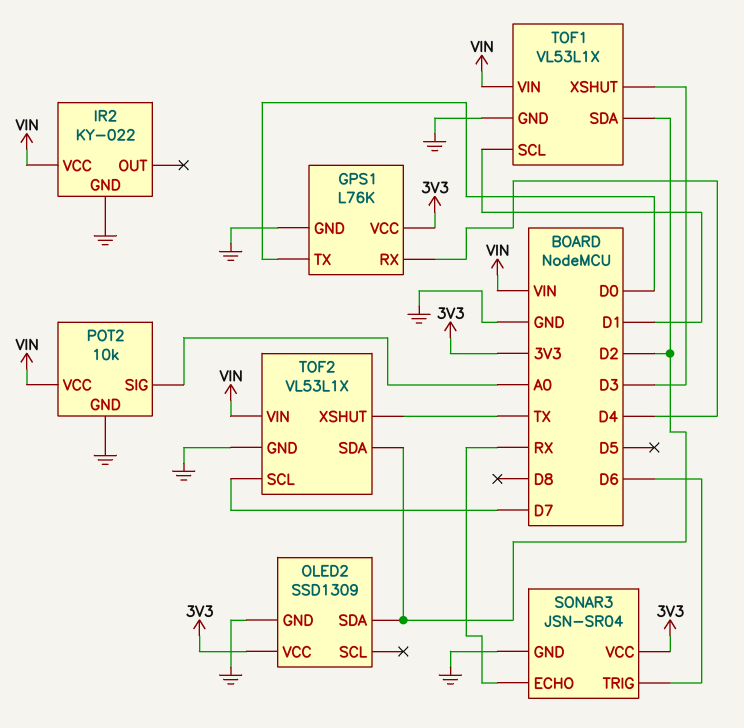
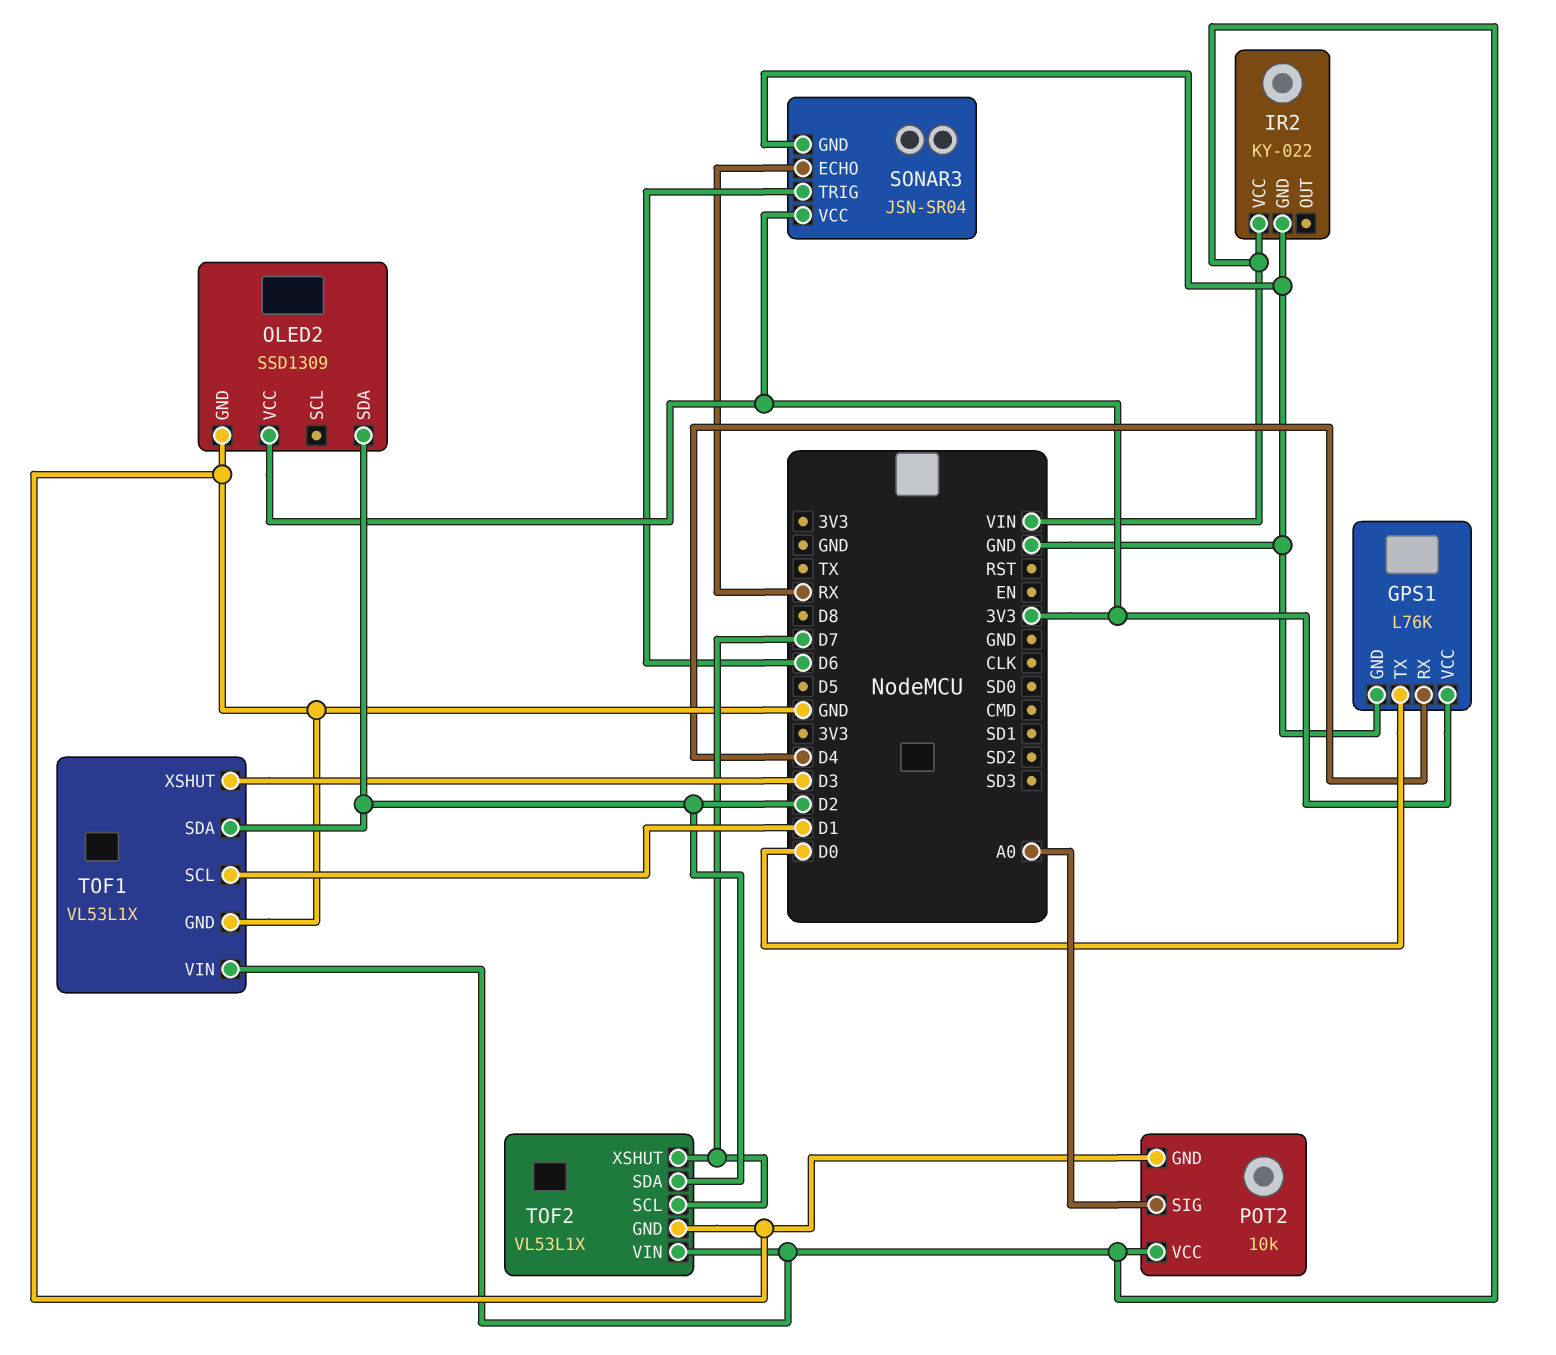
TOF2 pin XSHUT: TX -> D7

